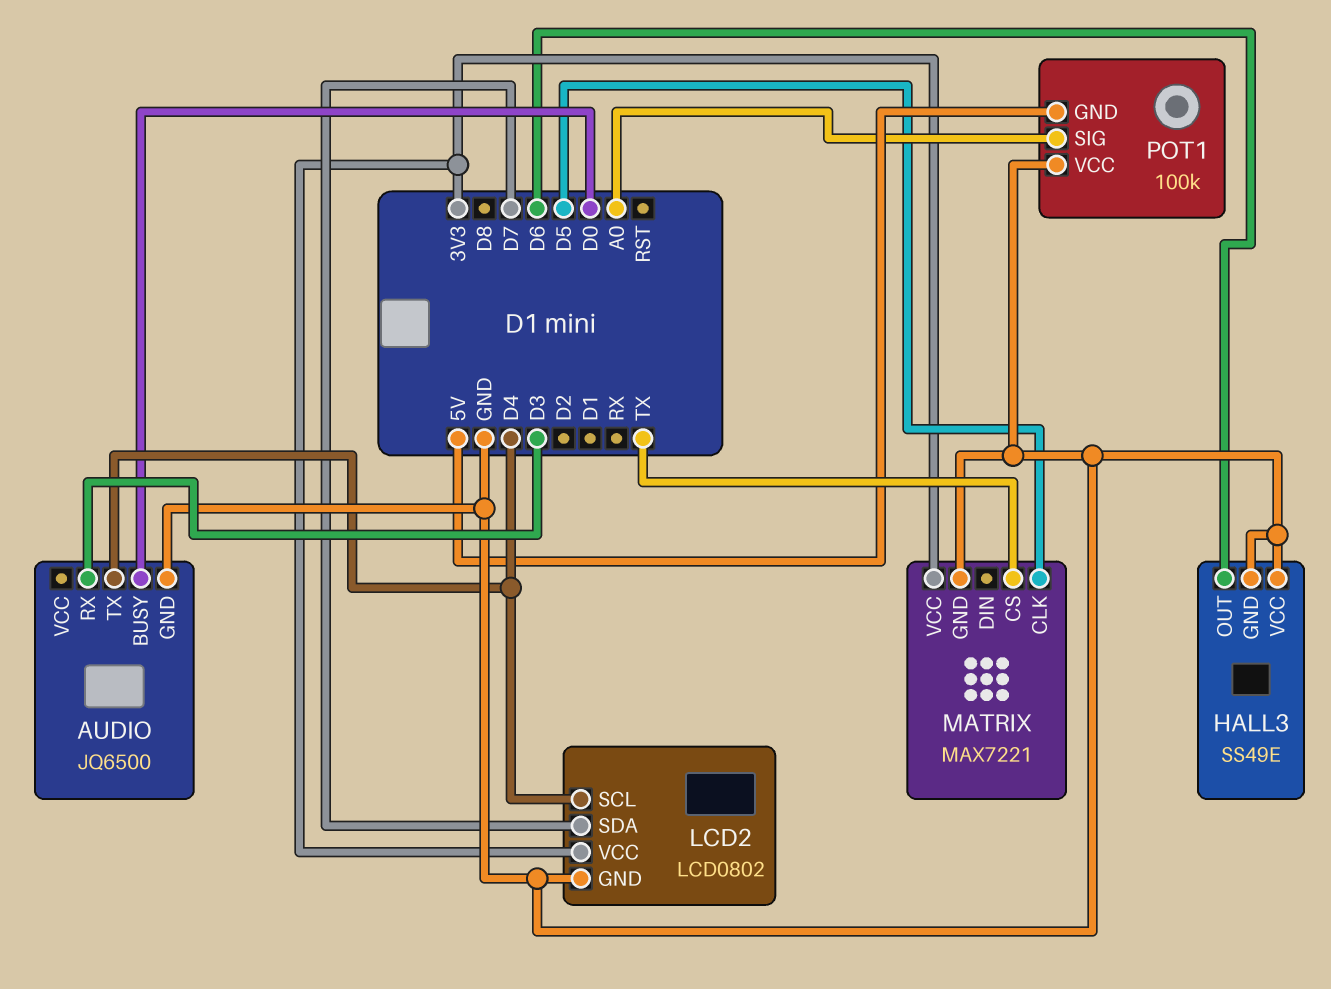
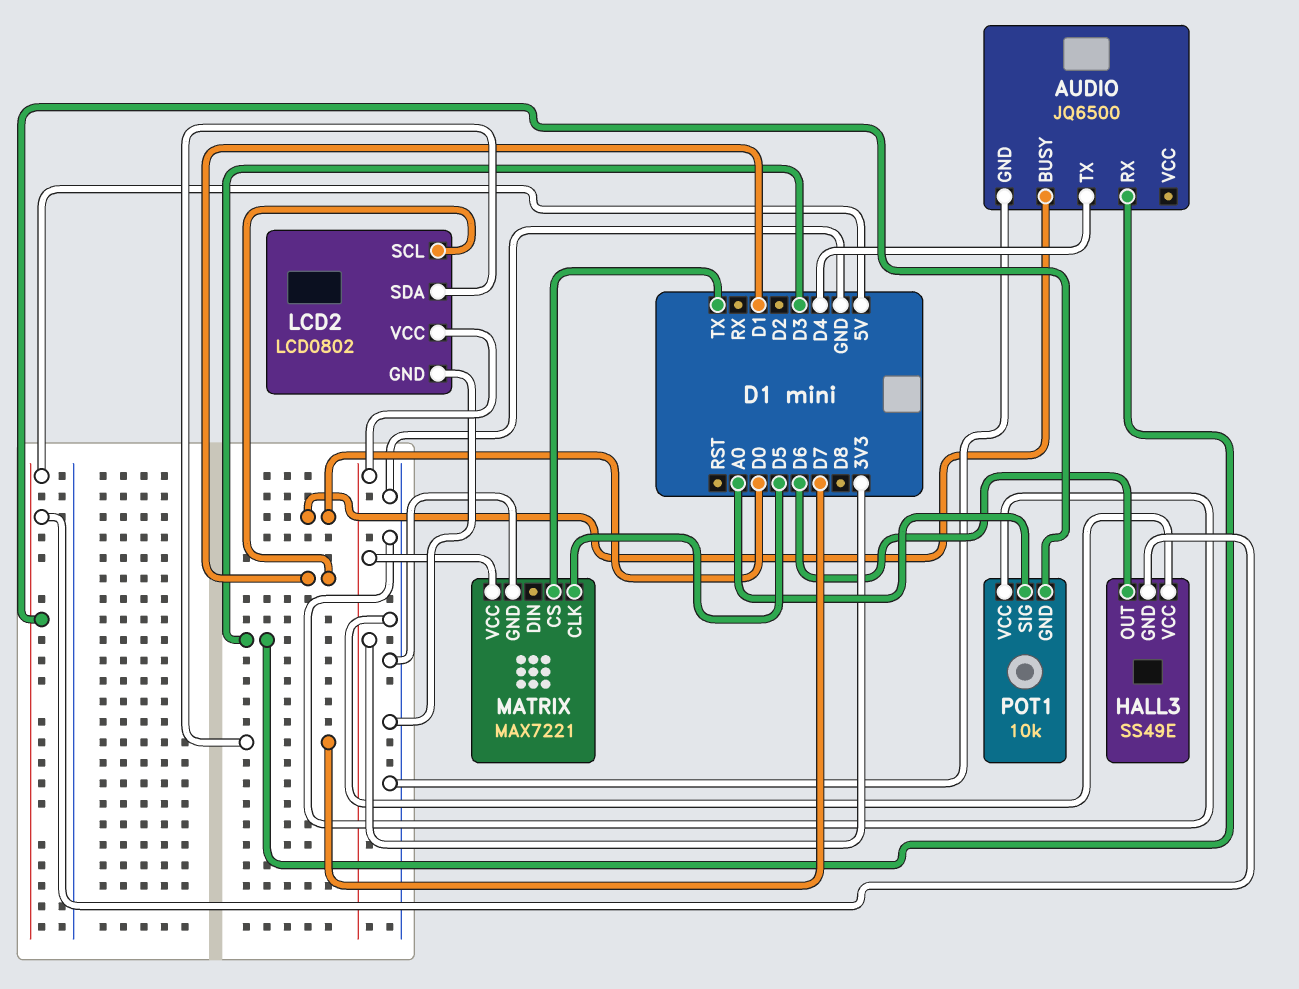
HALL3 pin GND: GND -> 5V
LCD2 pin SCL: D4 -> D1
POT1: 100k -> 10k

